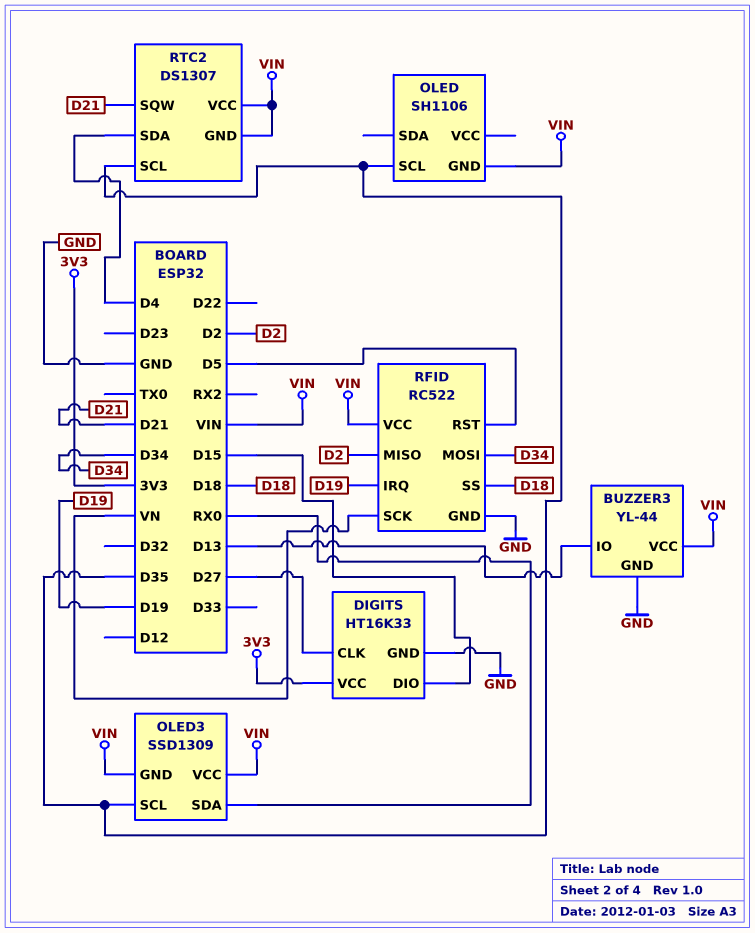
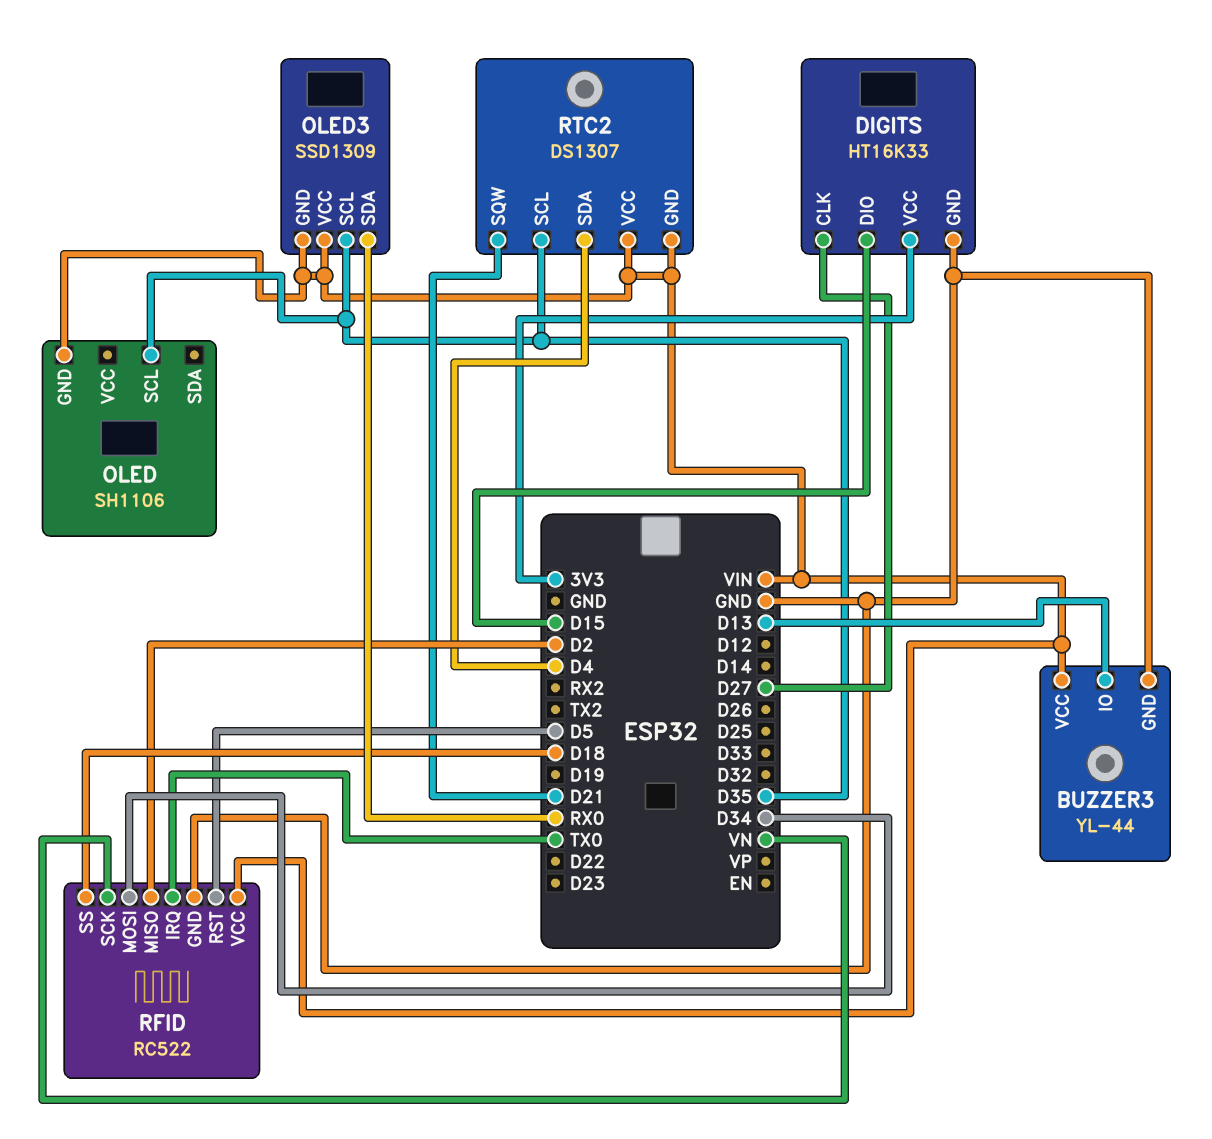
RFID pin IRQ: D19 -> TX0

